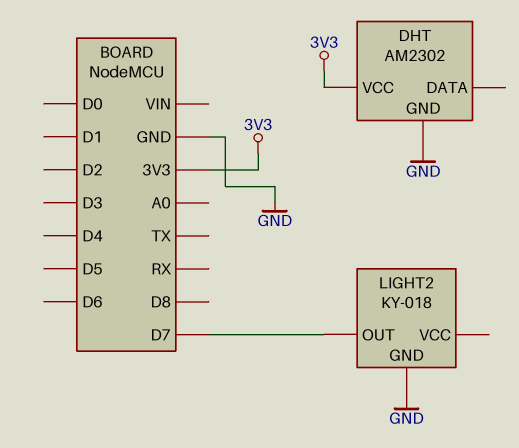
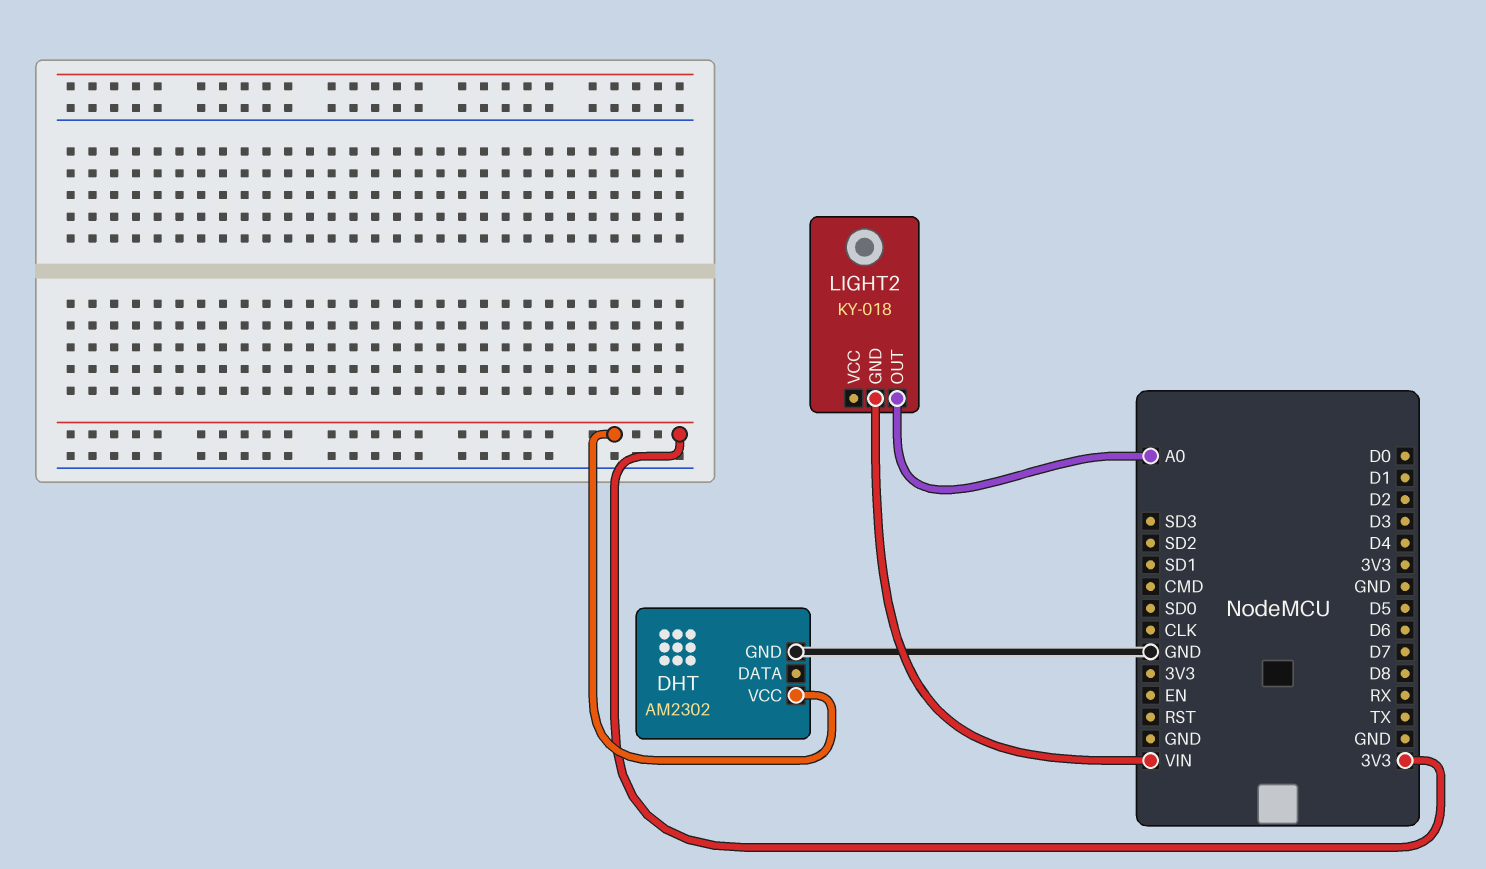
LIGHT2 pin GND: GND -> VIN
LIGHT2 pin OUT: D7 -> A0

